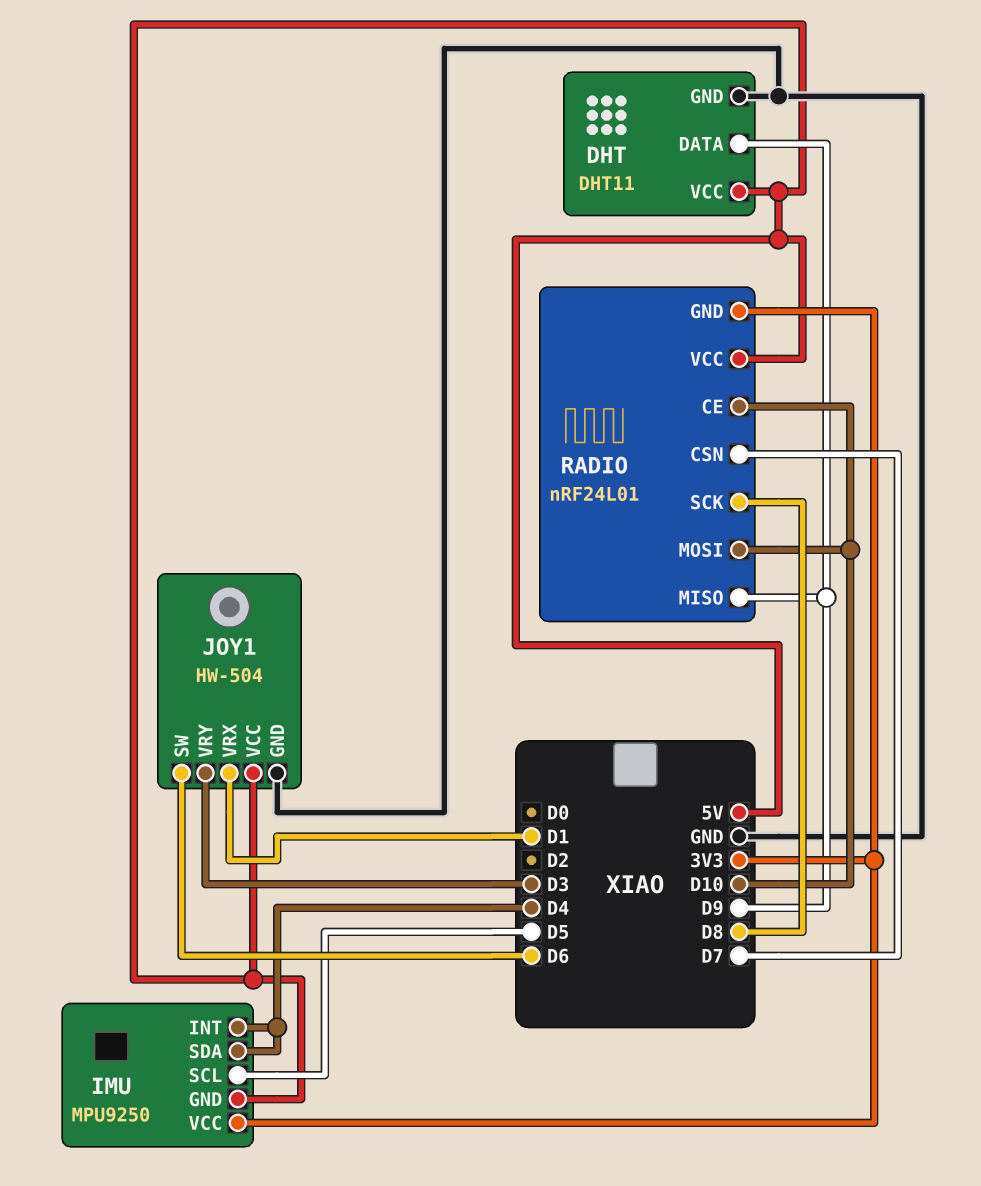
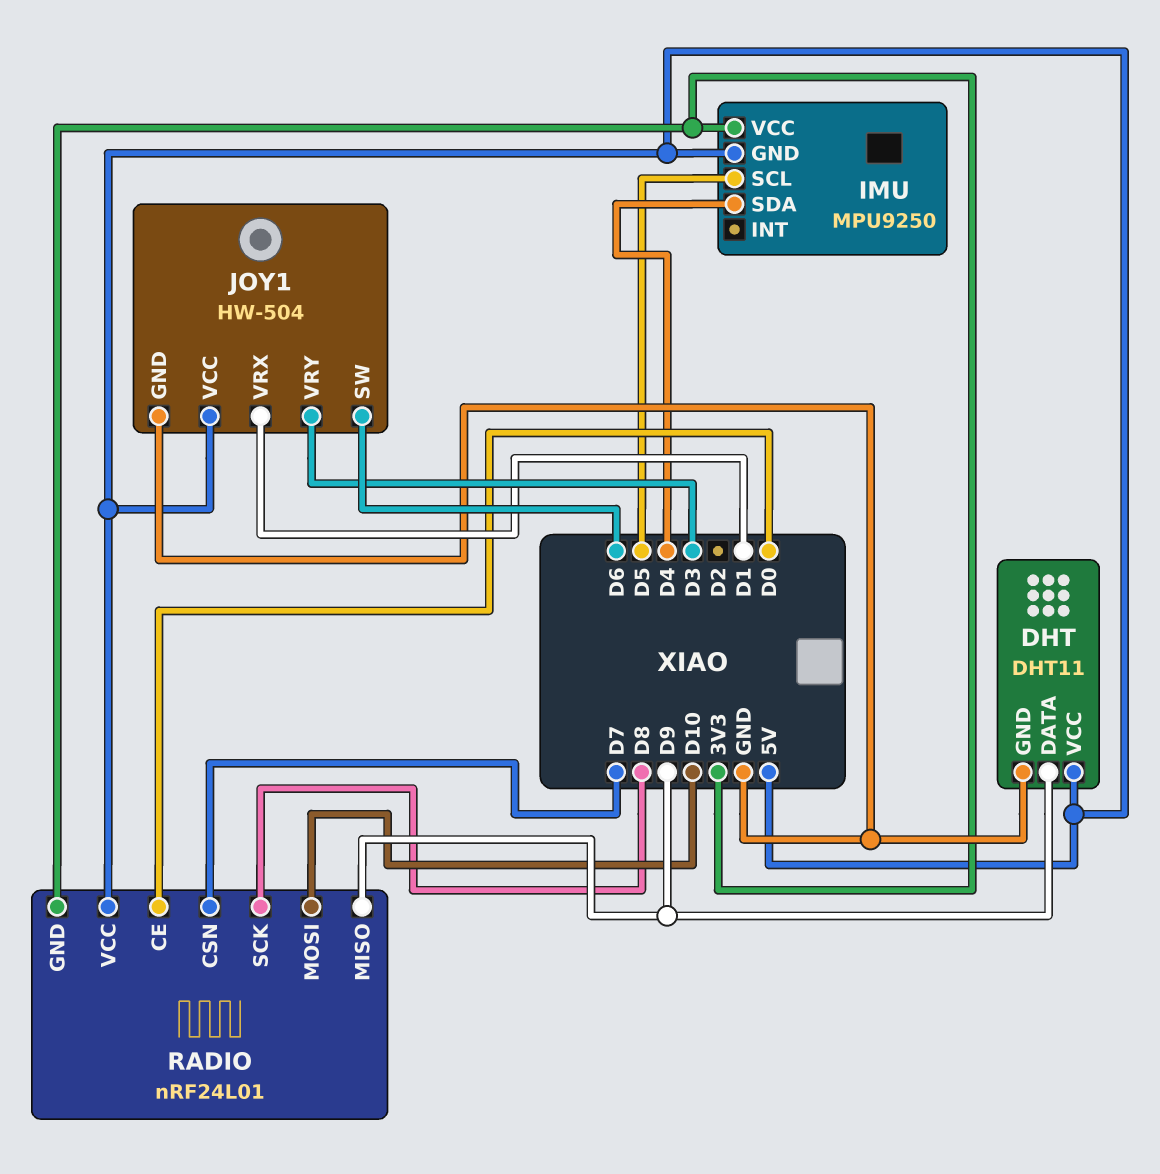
IMU pin INT: D4 -> none
RADIO pin CE: D10 -> D0

